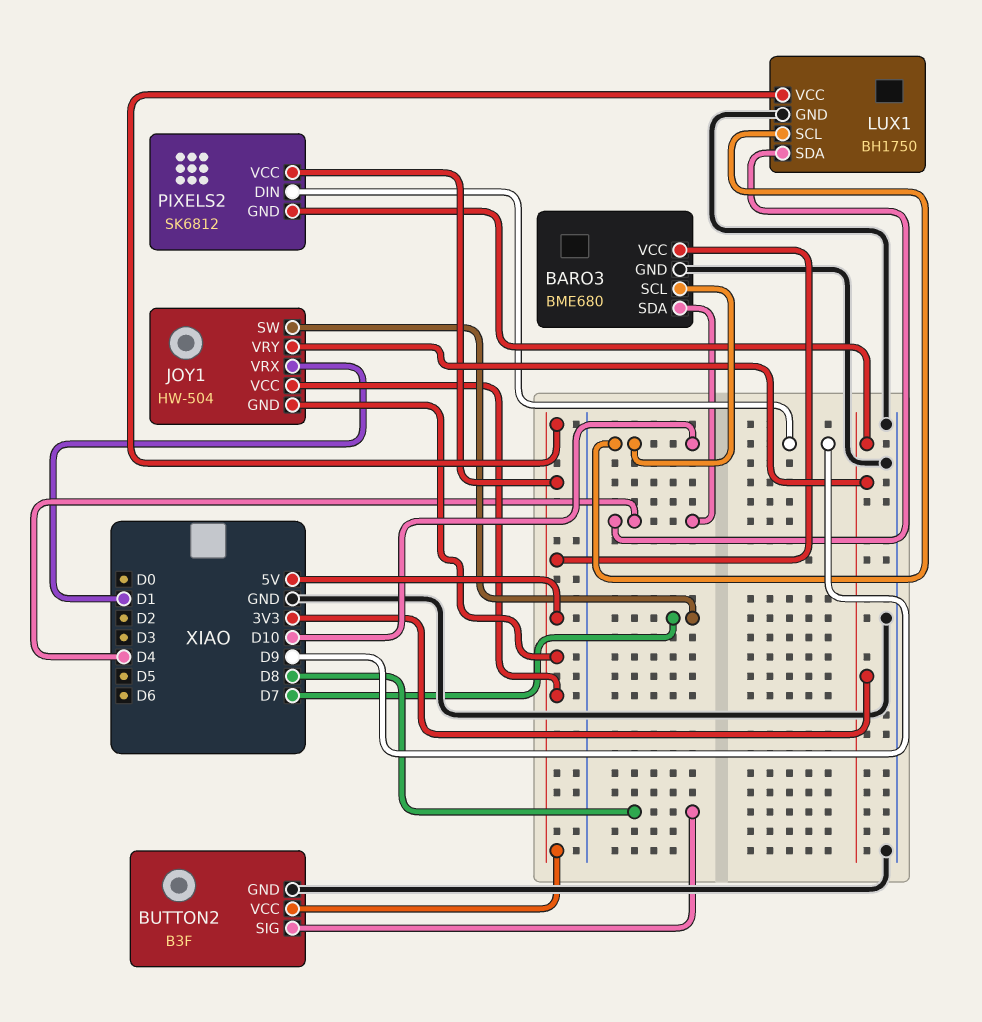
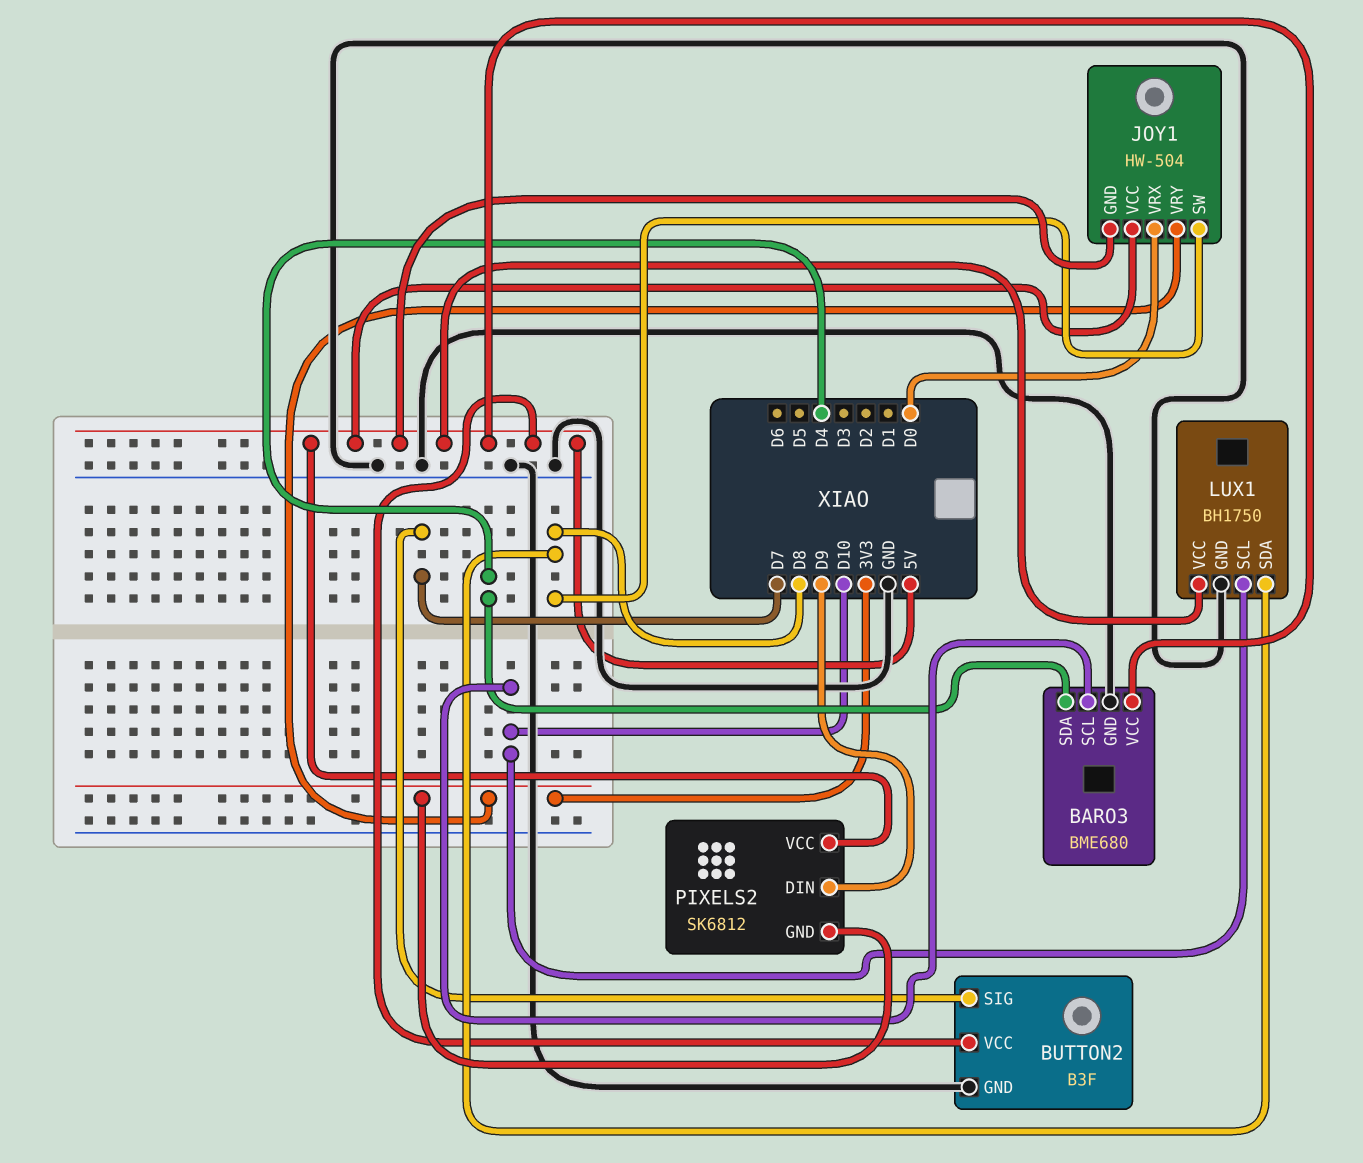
BUTTON2 pin SIG: D8 -> D7
JOY1 pin SW: D7 -> D8
JOY1 pin VRX: D1 -> D0
LUX1 pin SDA: D4 -> D8

